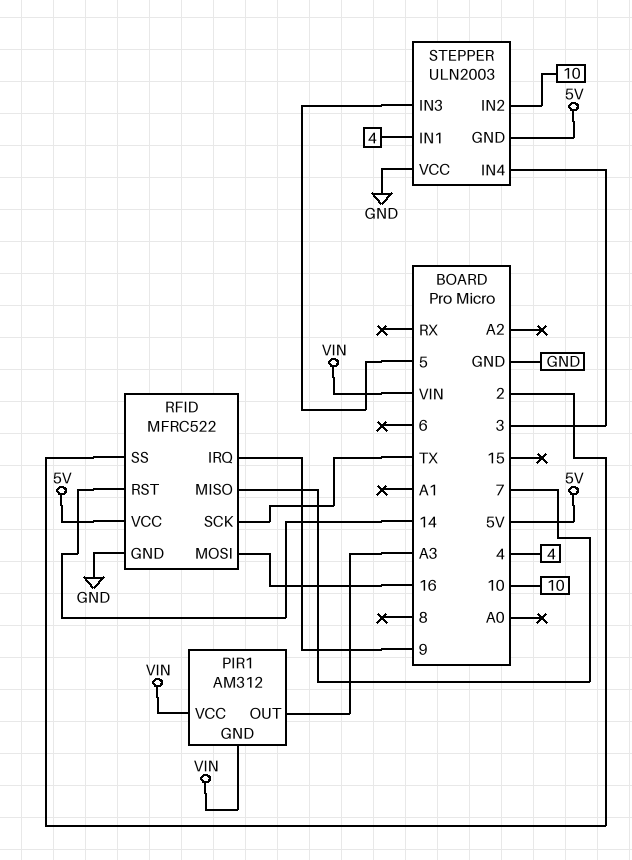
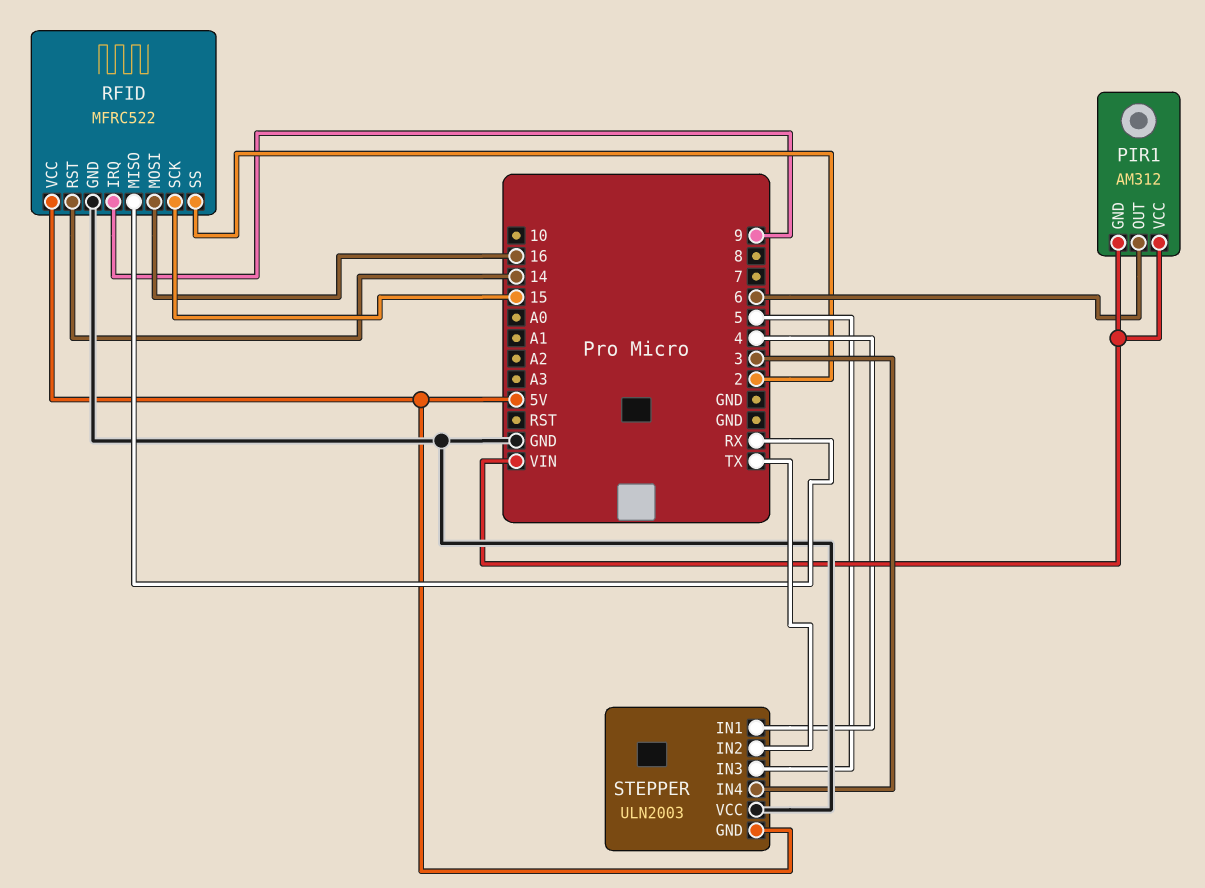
PIR1 pin OUT: A3 -> 6
RFID pin MISO: 7 -> RX
RFID pin SCK: TX -> 15
STEPPER pin IN2: 10 -> TX

